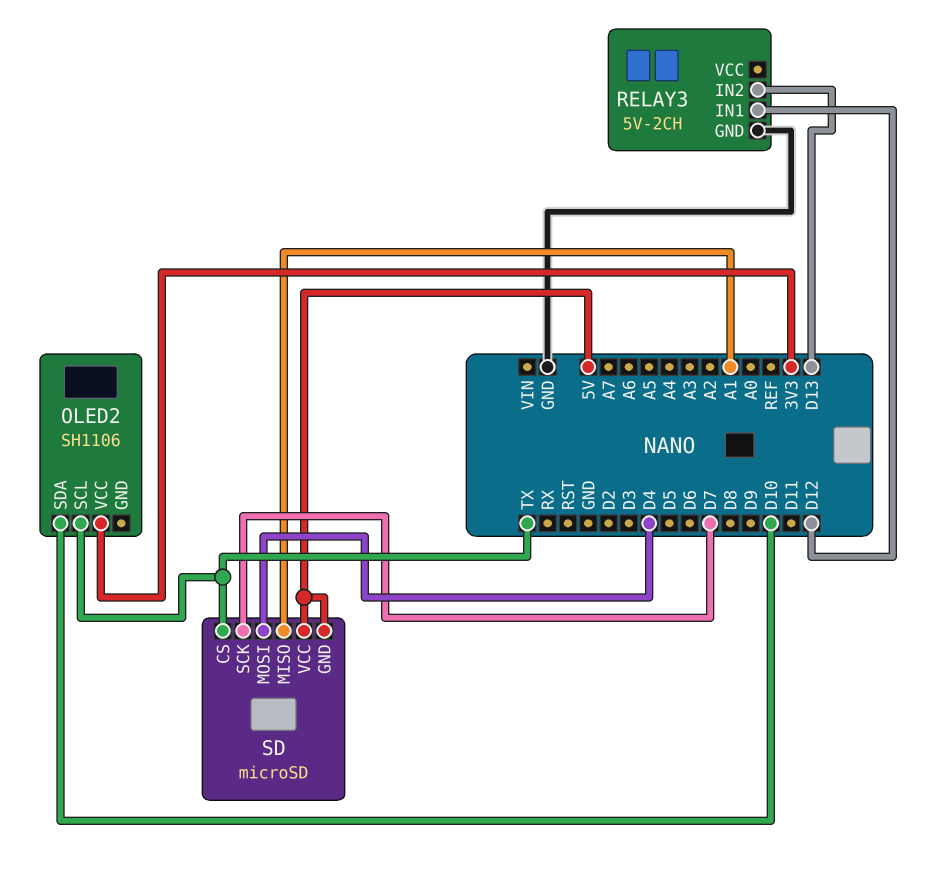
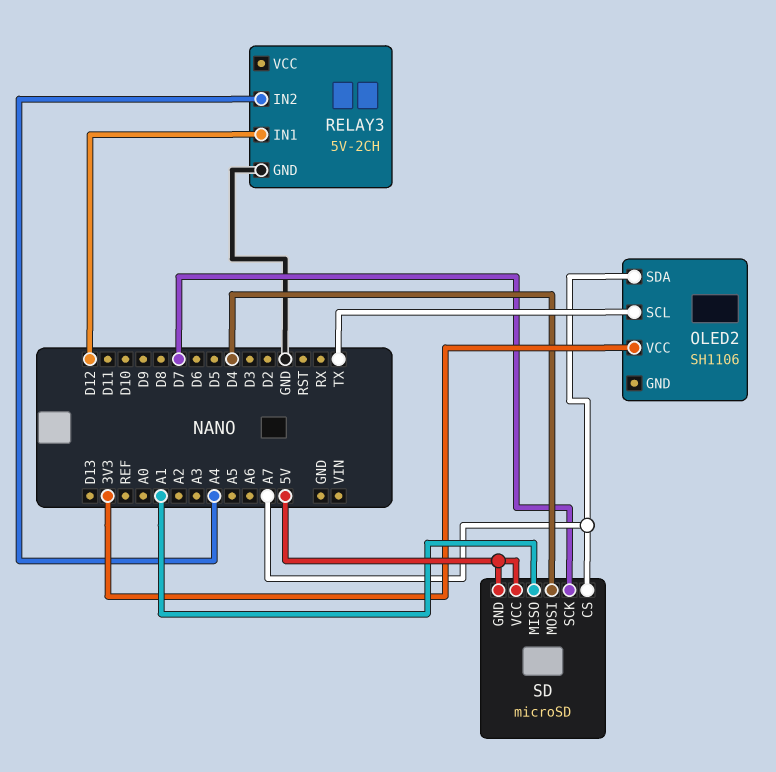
OLED2 pin SDA: D10 -> A7
RELAY3 pin IN2: D13 -> A4
SD pin CS: TX -> A7

